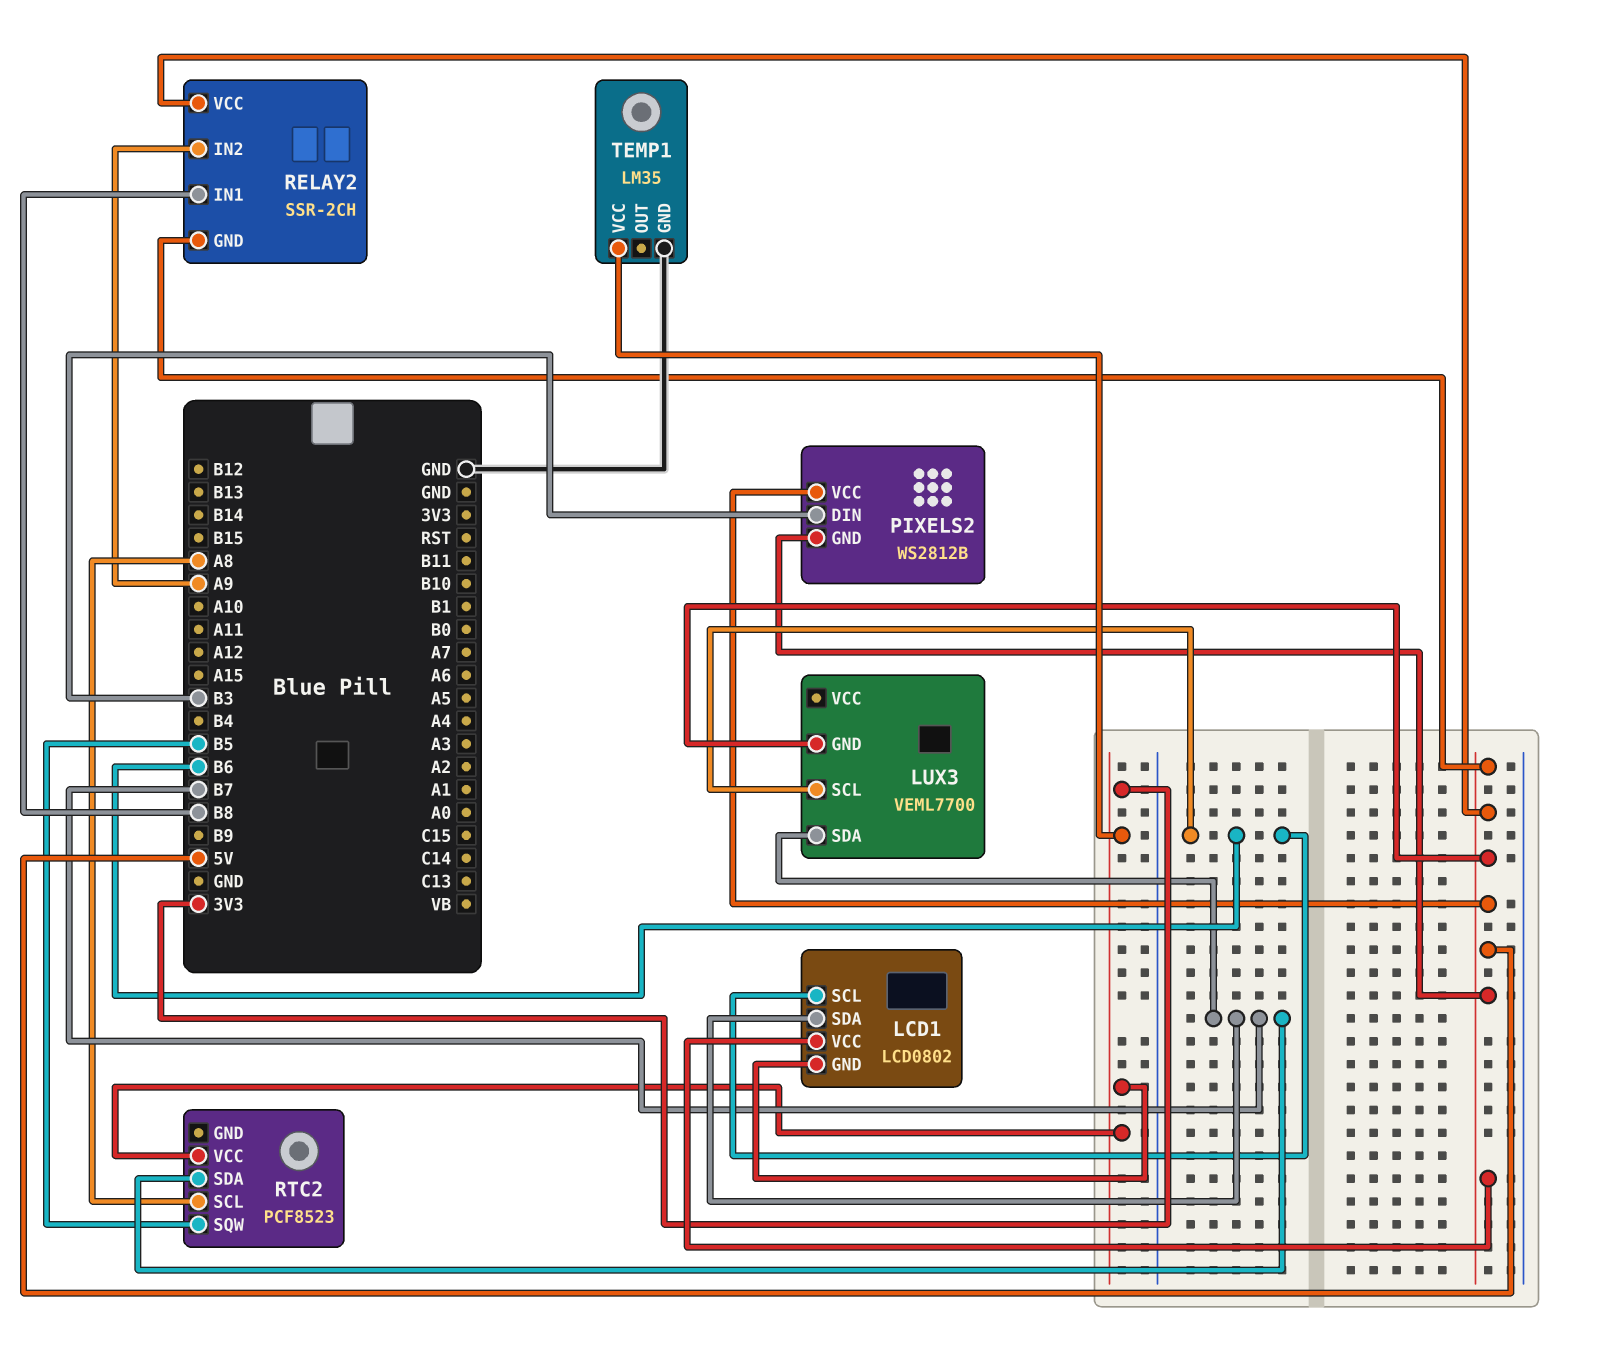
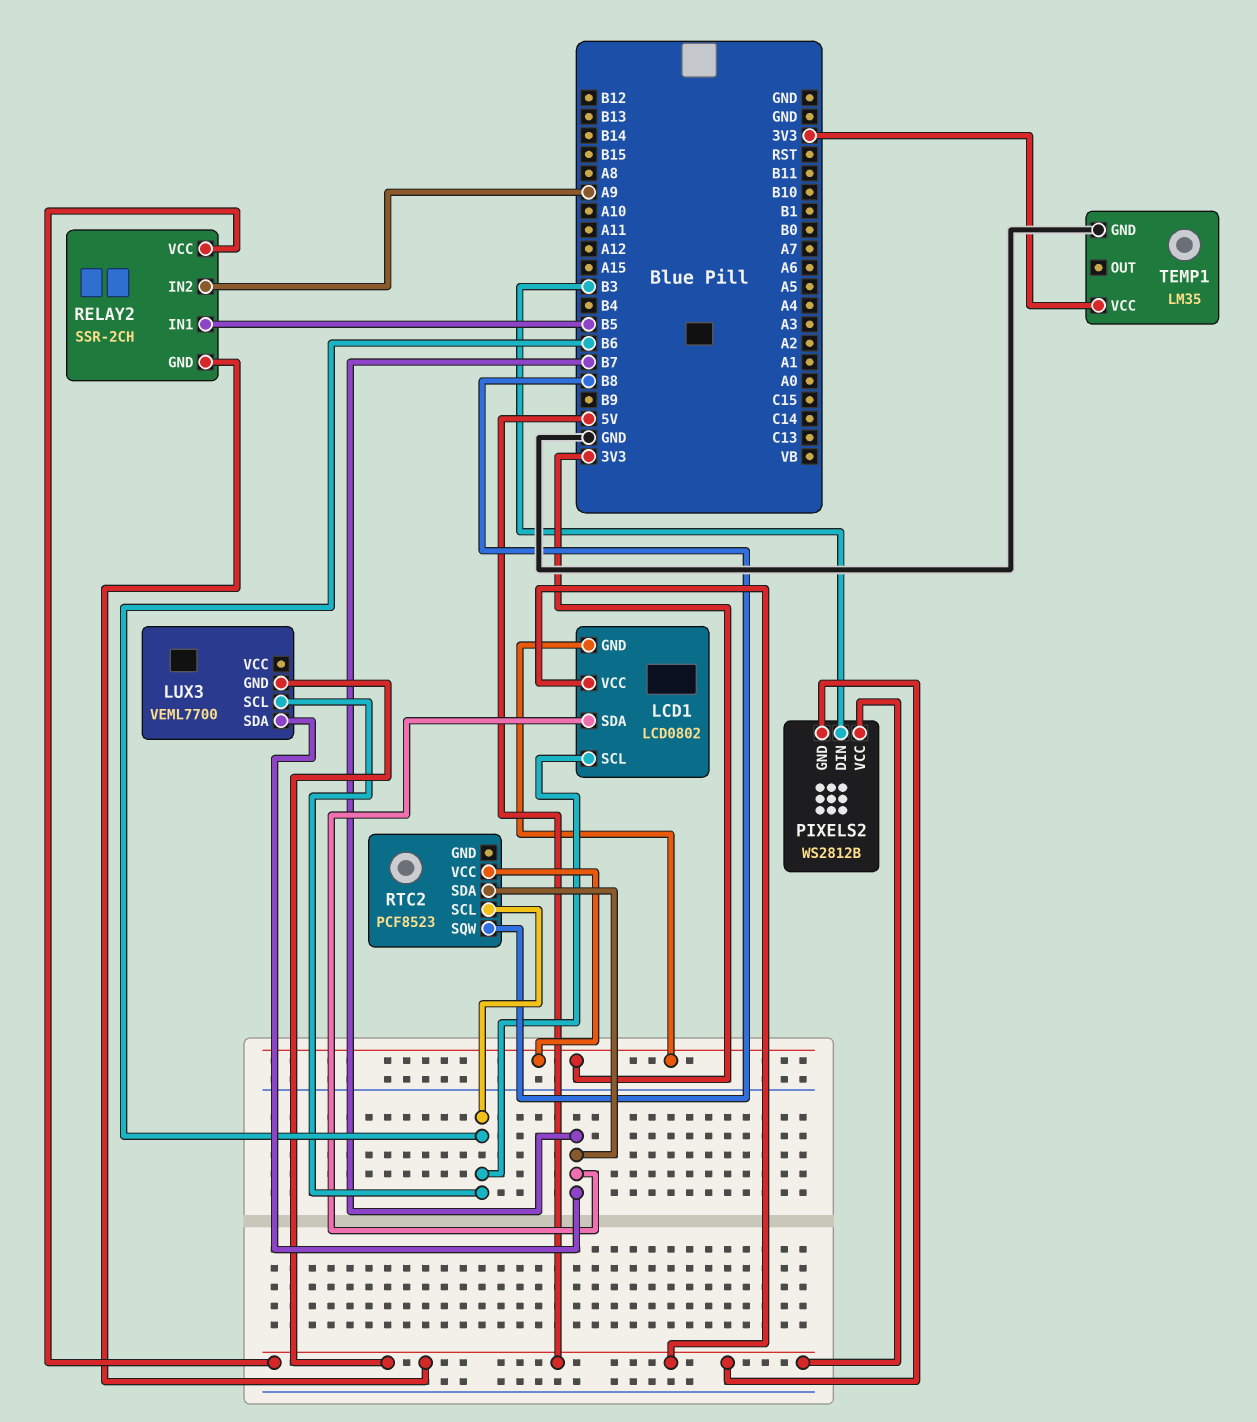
RELAY2 pin IN1: B8 -> B5
RTC2 pin SCL: A8 -> B6
RTC2 pin SQW: B5 -> B8

